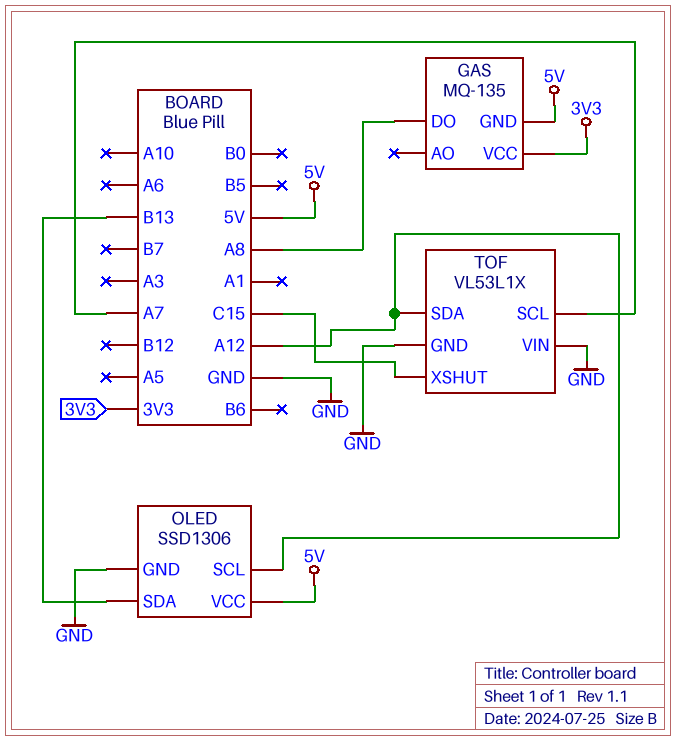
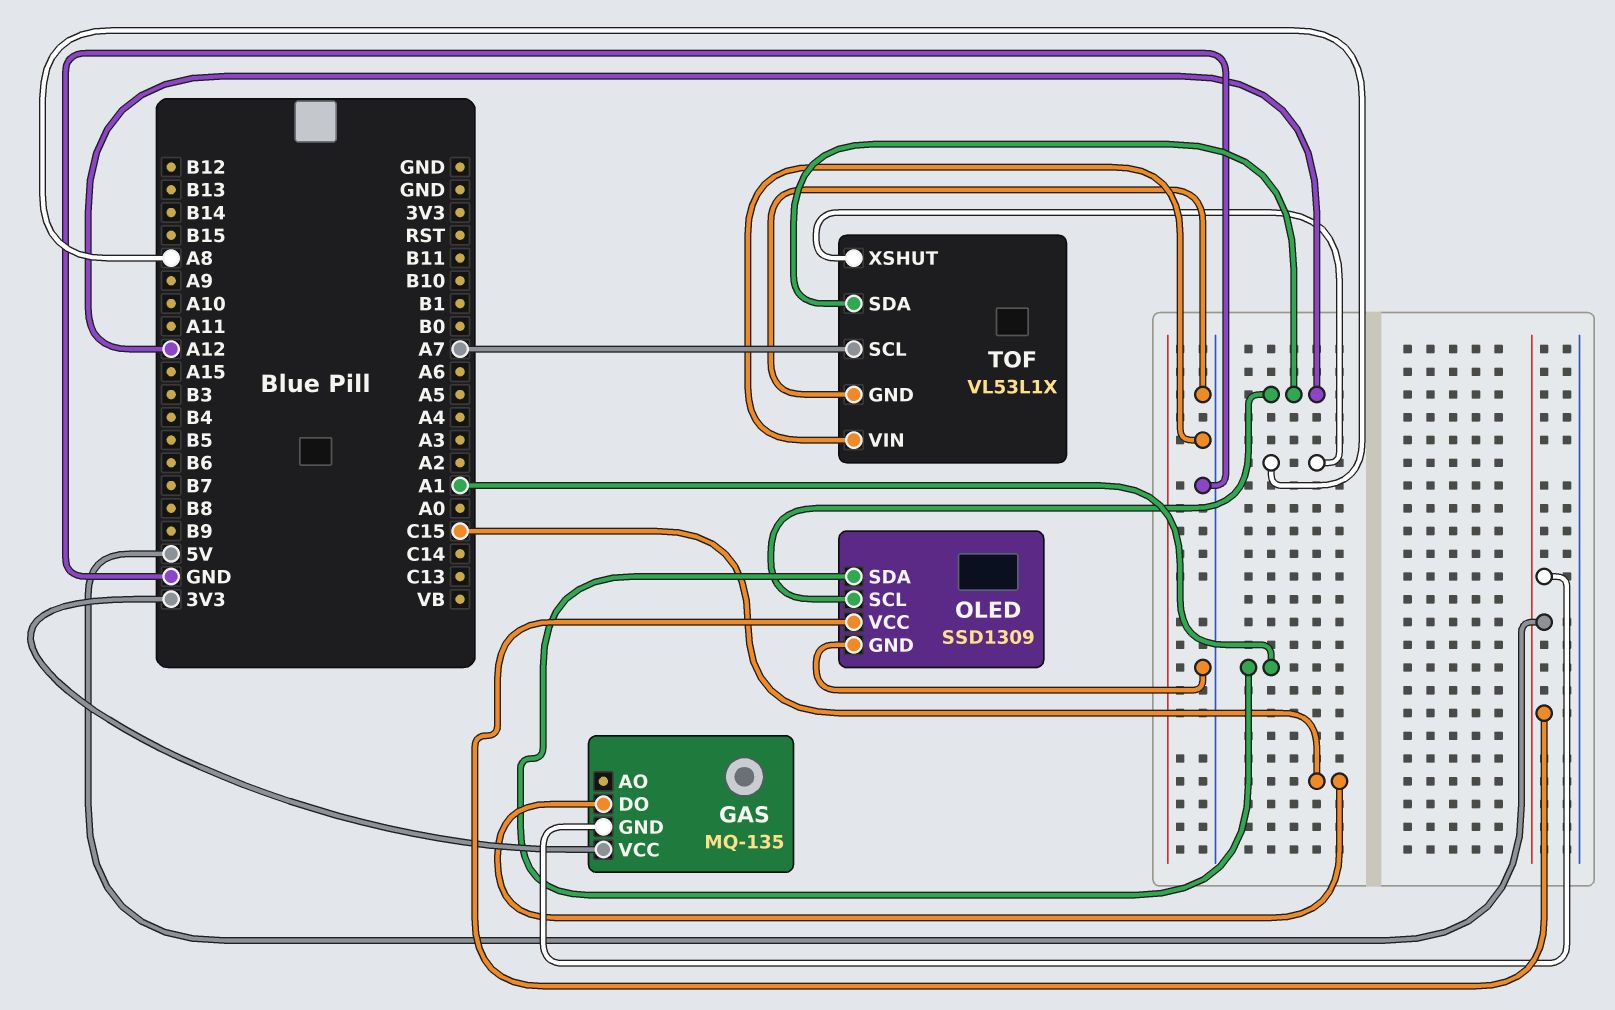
GAS pin DO: A8 -> C15
OLED: SSD1306 -> SSD1309
OLED pin SDA: B13 -> A1
TOF pin XSHUT: C15 -> A8

